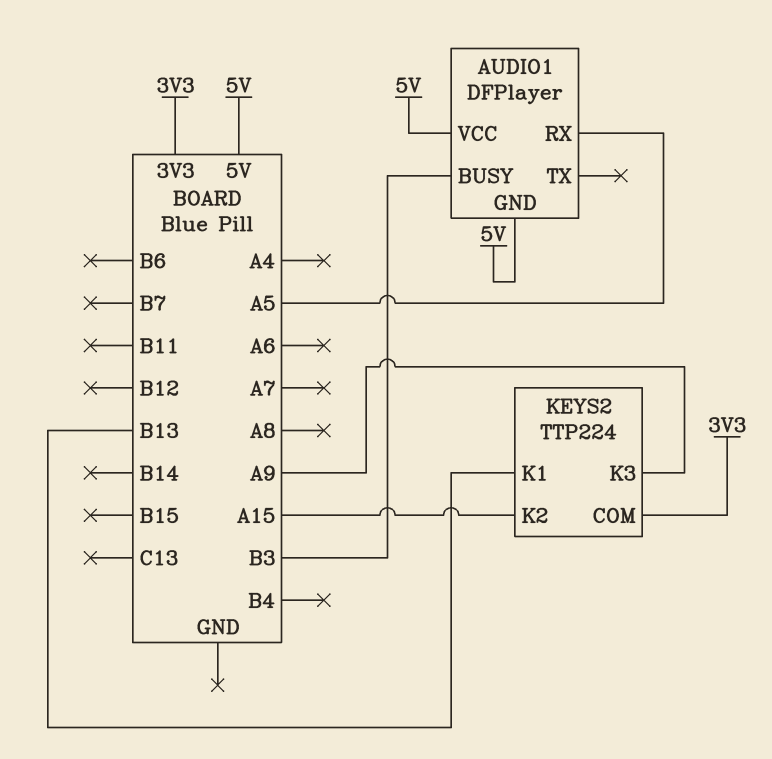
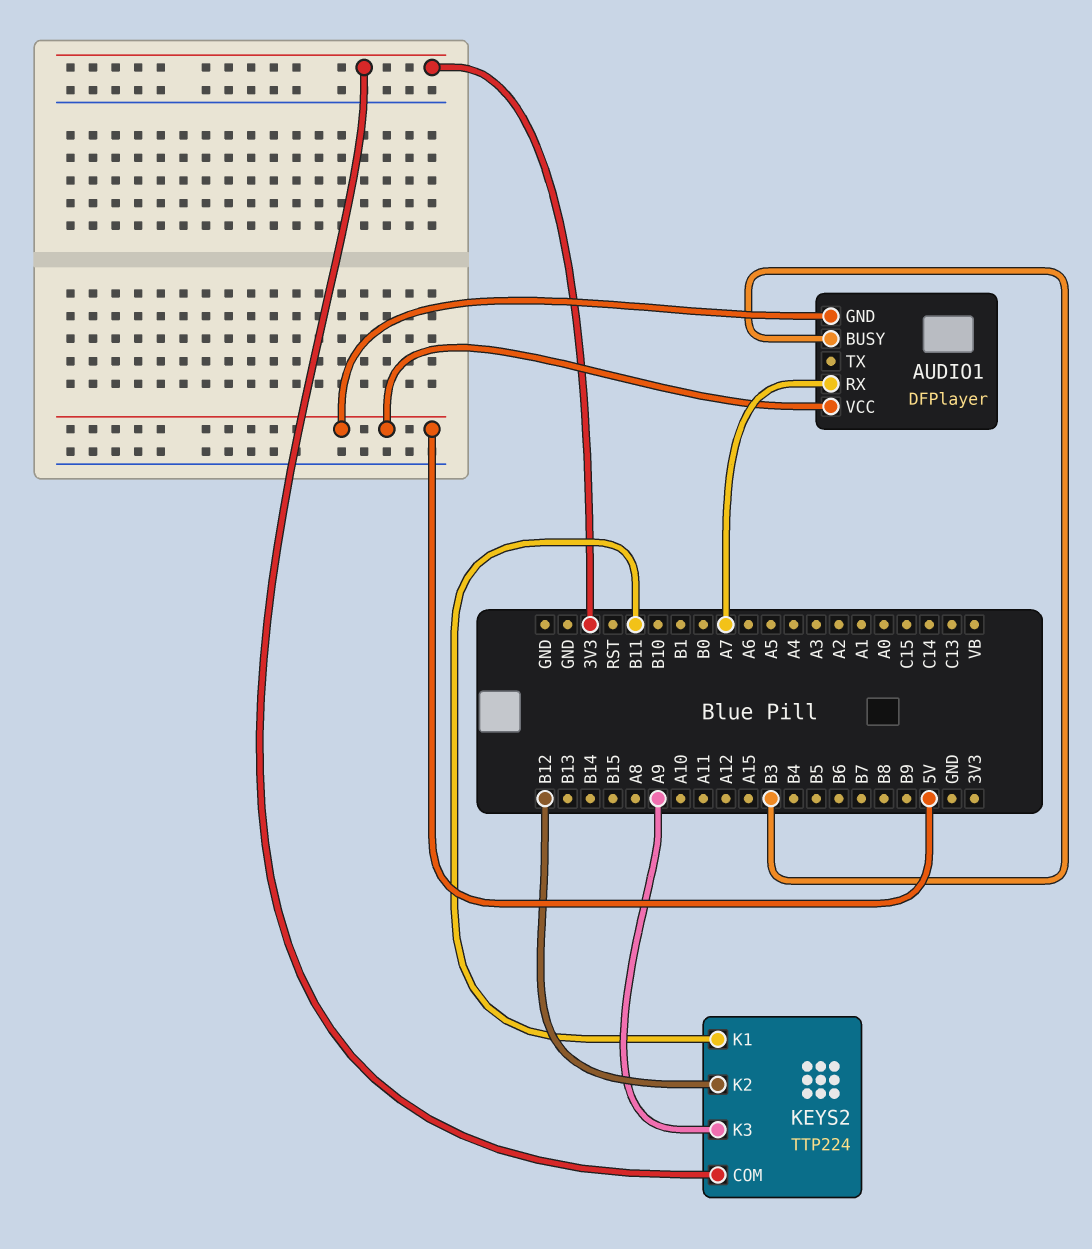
AUDIO1 pin RX: A5 -> A7
KEYS2 pin K1: B13 -> B11
KEYS2 pin K2: A15 -> B12

